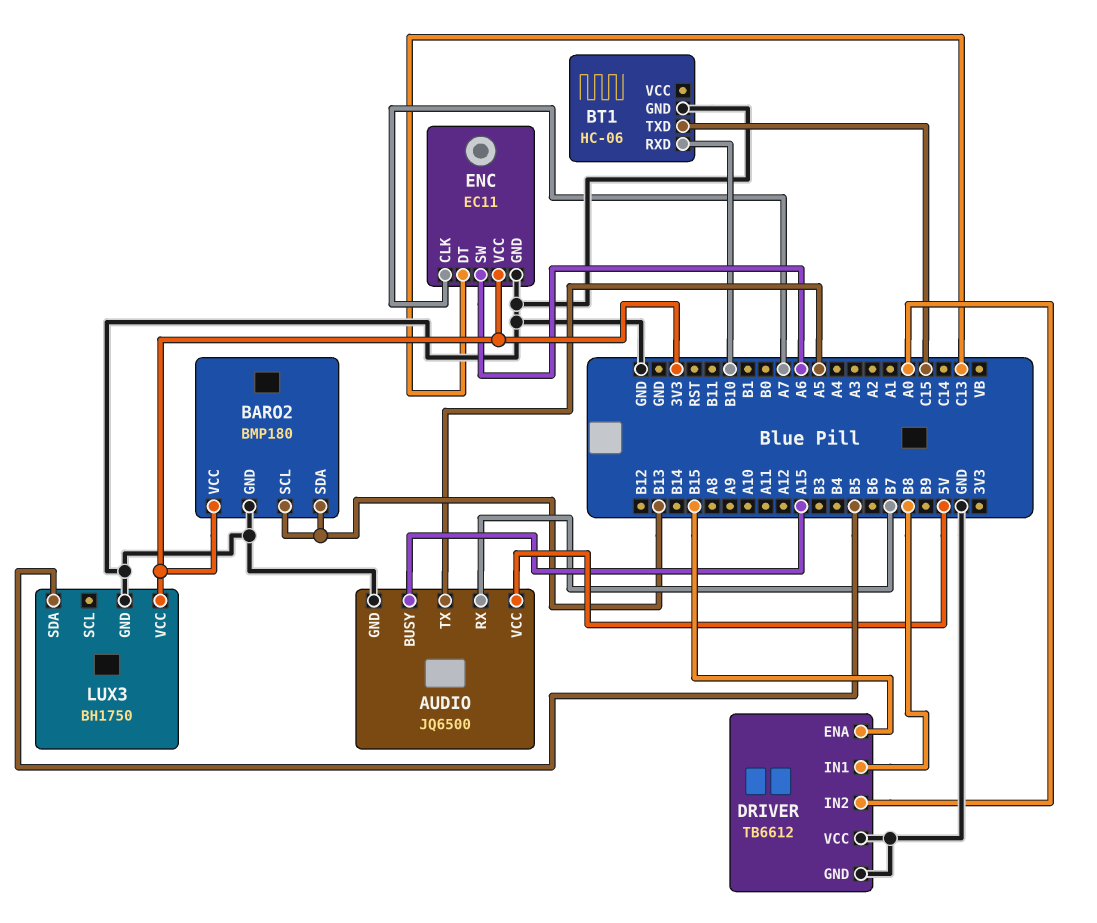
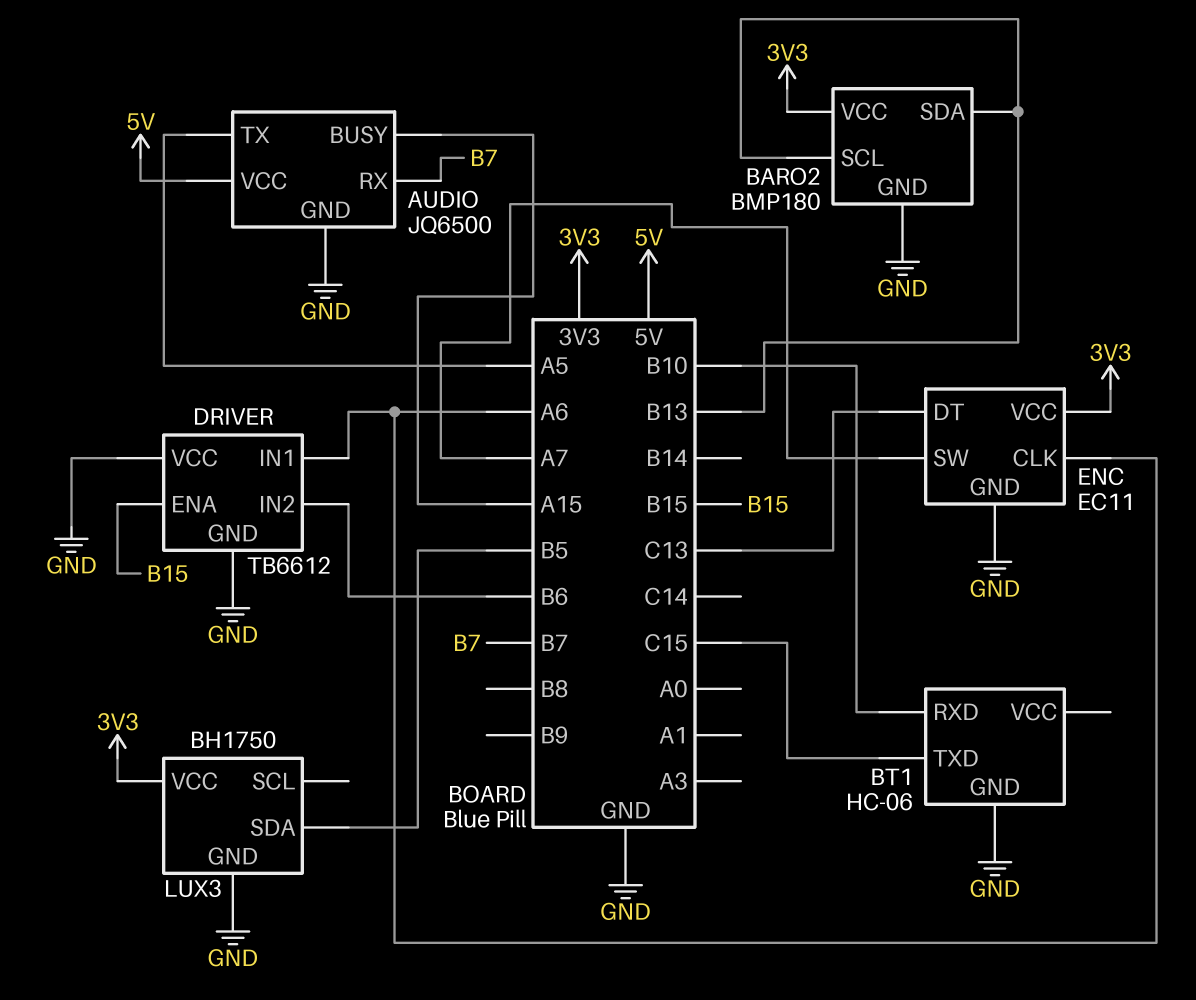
DRIVER pin IN1: B8 -> A6
DRIVER pin IN2: A0 -> B6
ENC pin CLK: A7 -> A6
ENC pin SW: A6 -> A7

